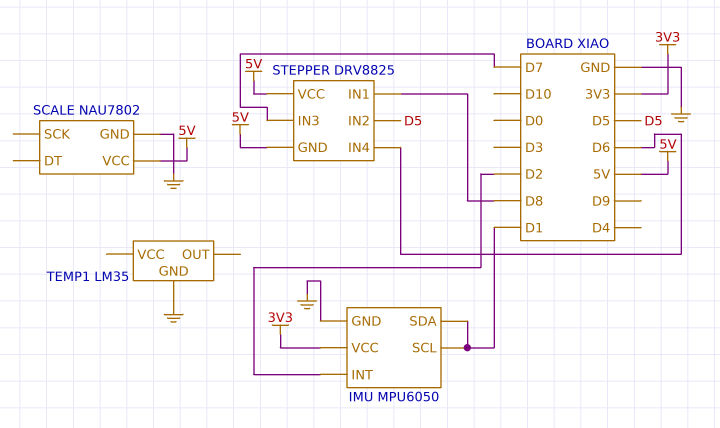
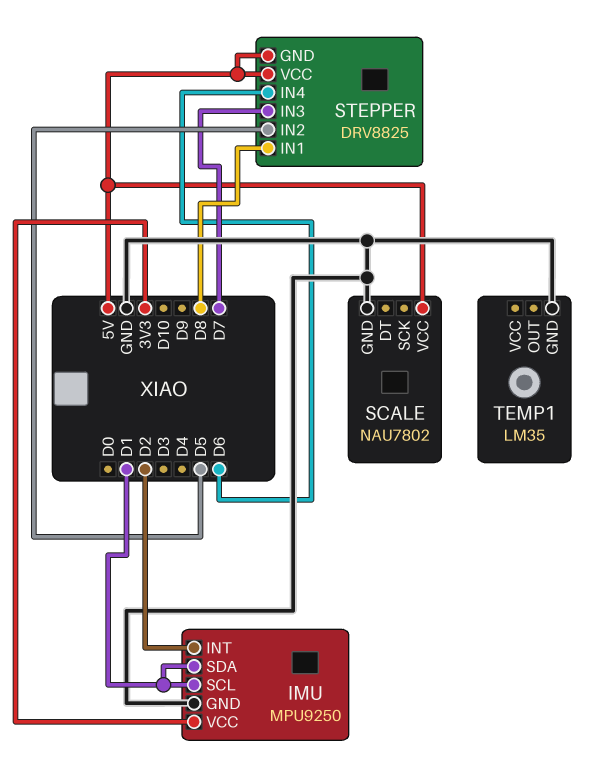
IMU: MPU6050 -> MPU9250

